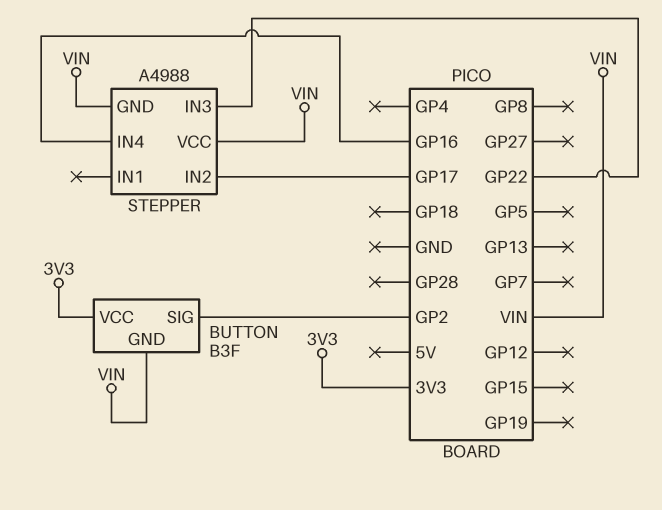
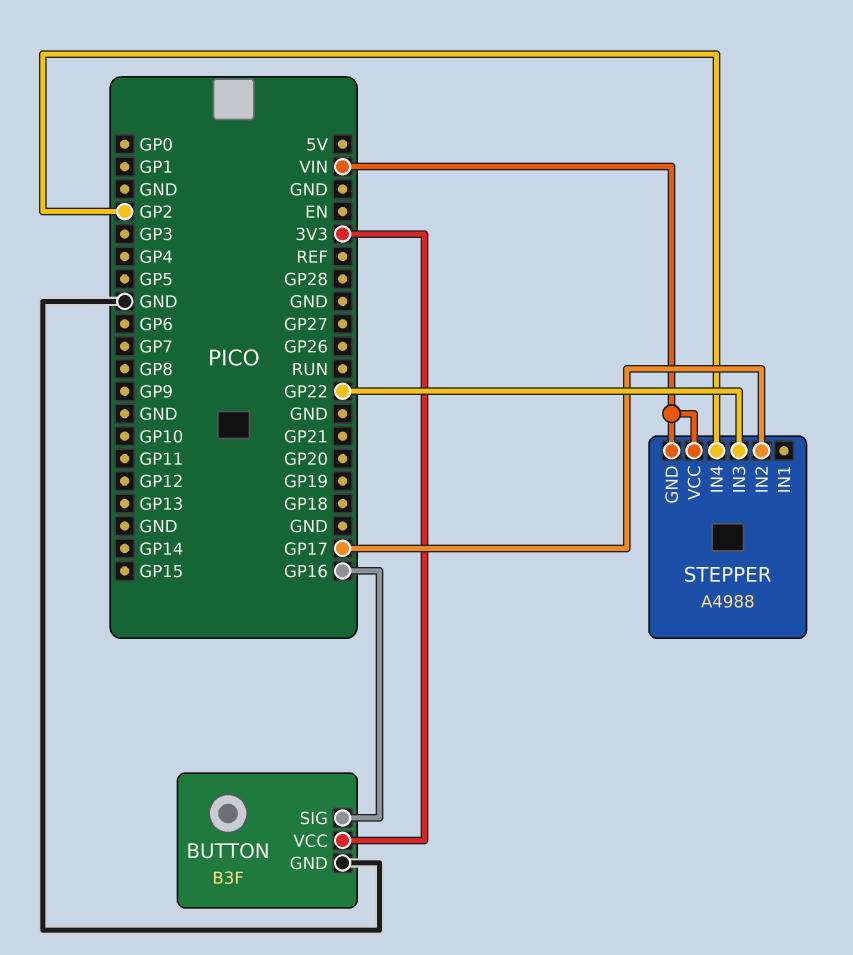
BUTTON pin GND: VIN -> GND
BUTTON pin SIG: GP2 -> GP16
STEPPER pin IN4: GP16 -> GP2

